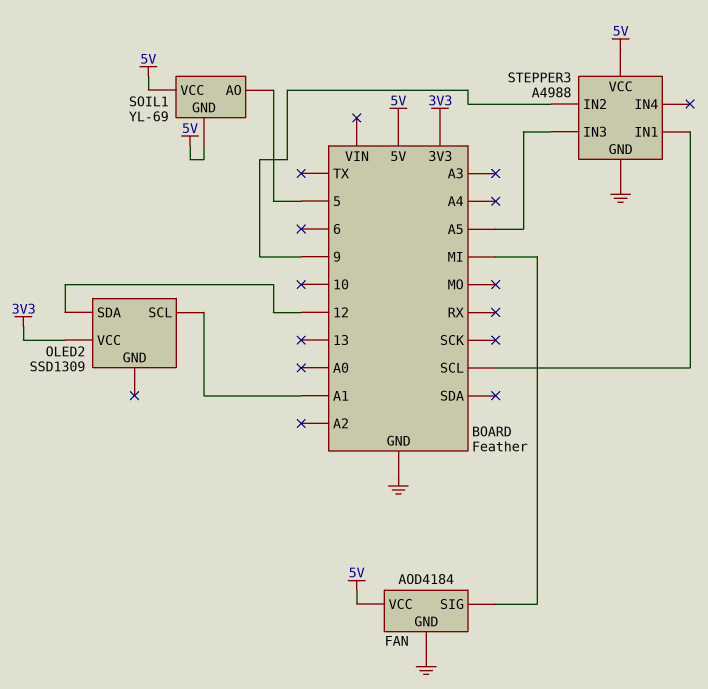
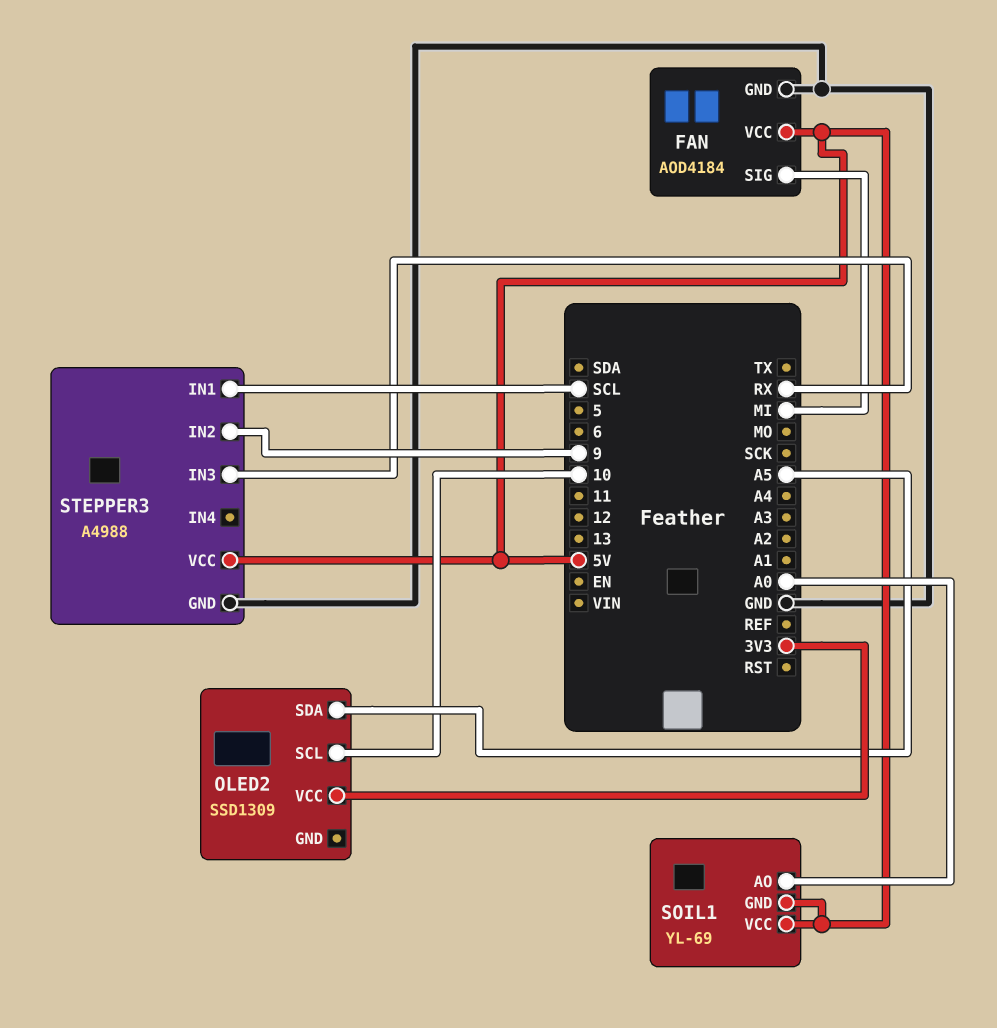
OLED2 pin SCL: A1 -> 10
OLED2 pin SDA: 12 -> A5
SOIL1 pin AO: 5 -> A0
STEPPER3 pin IN3: A5 -> RX

